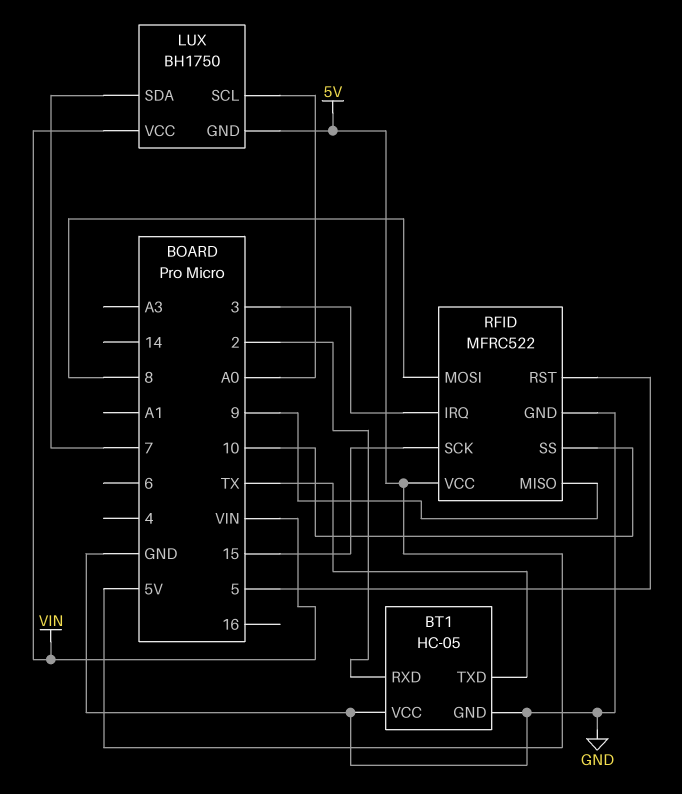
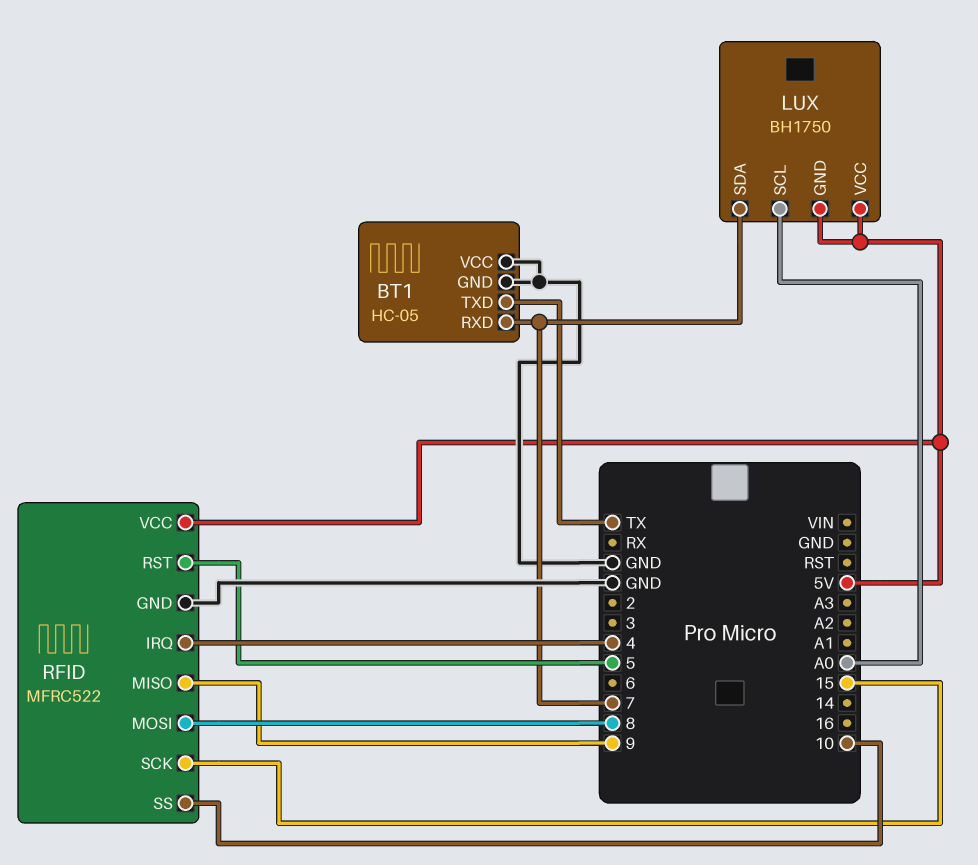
BT1 pin RXD: 2 -> 7
LUX pin VCC: VIN -> 5V
RFID pin IRQ: 3 -> 4

